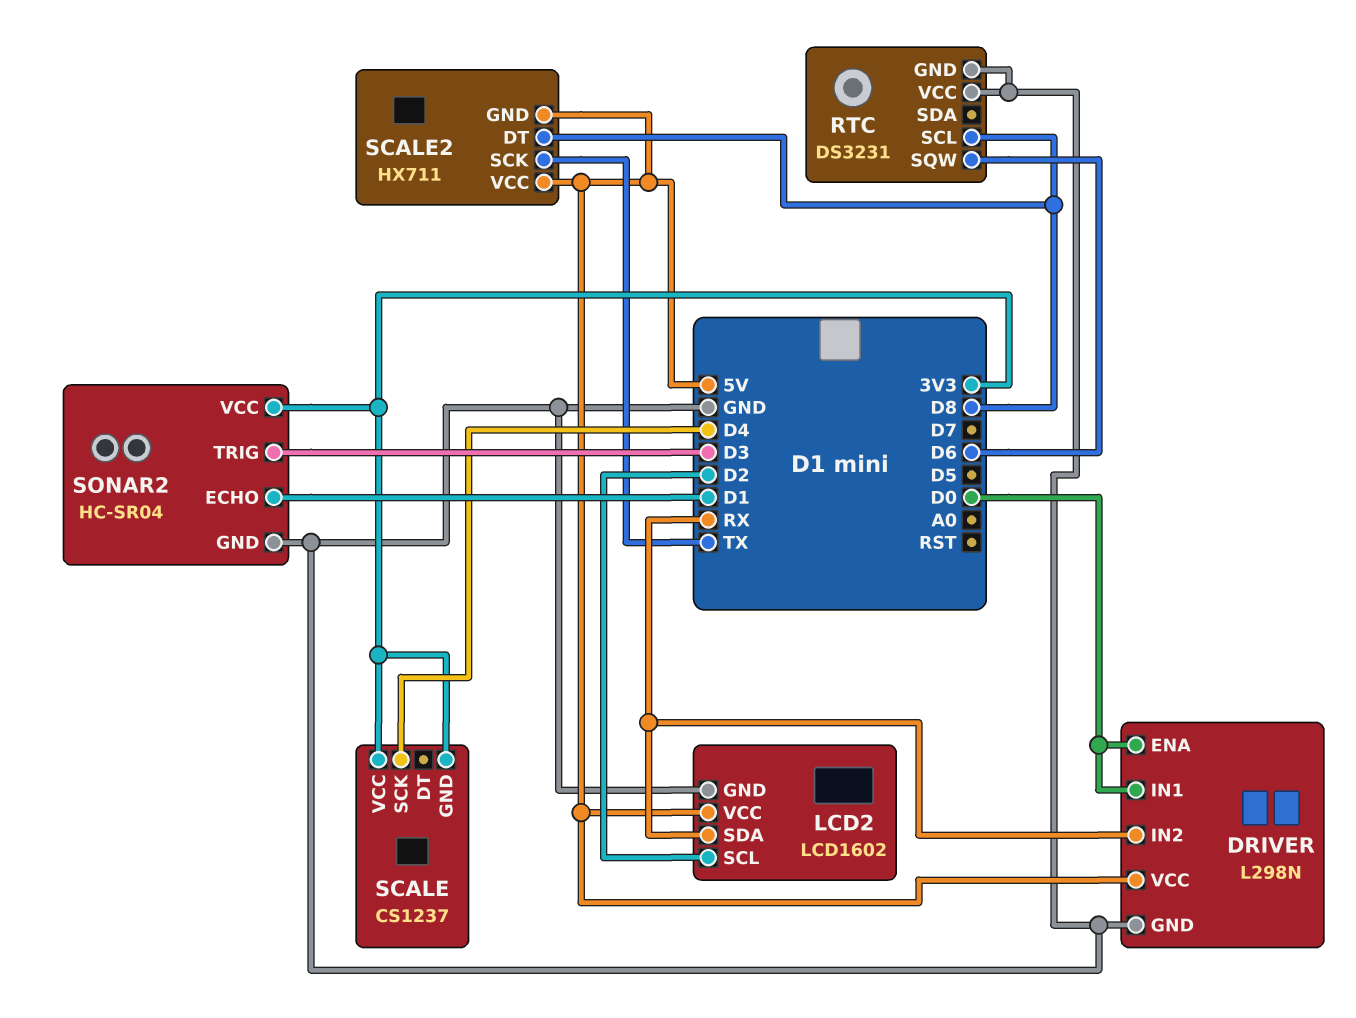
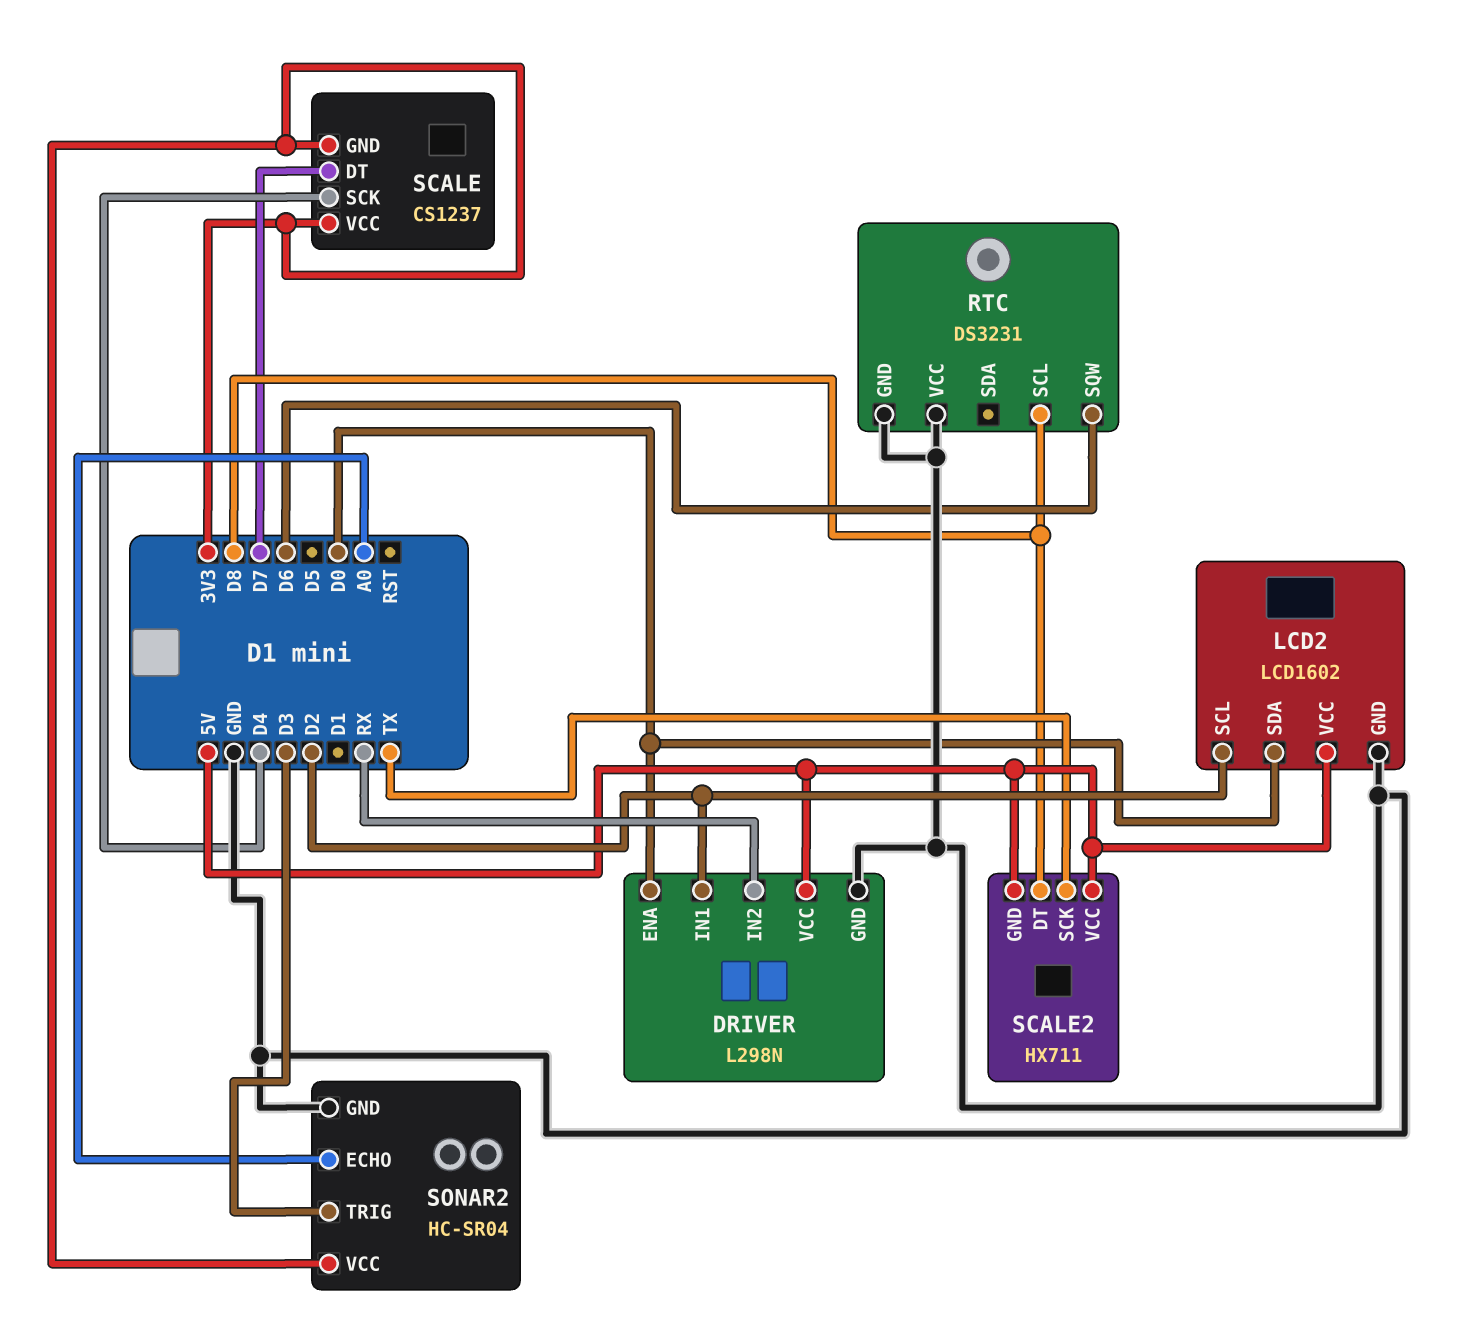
DRIVER pin IN1: D0 -> D2
LCD2 pin SDA: RX -> D0
SCALE pin DT: none -> D7
SONAR2 pin ECHO: D1 -> A0

